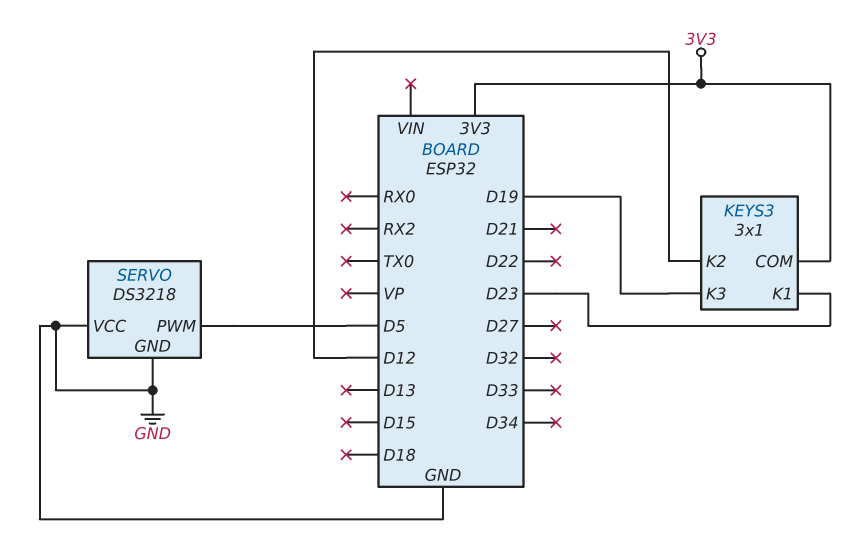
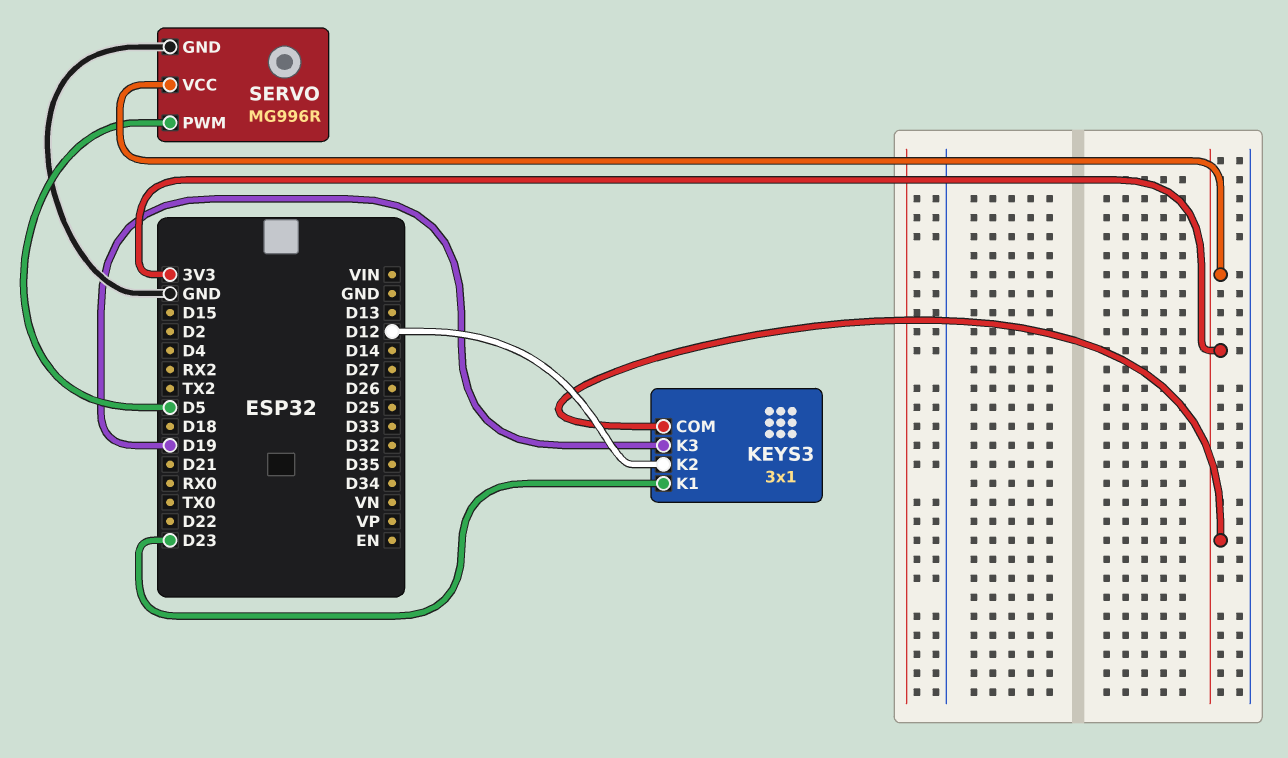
SERVO: DS3218 -> MG996R
SERVO pin VCC: GND -> 3V3

